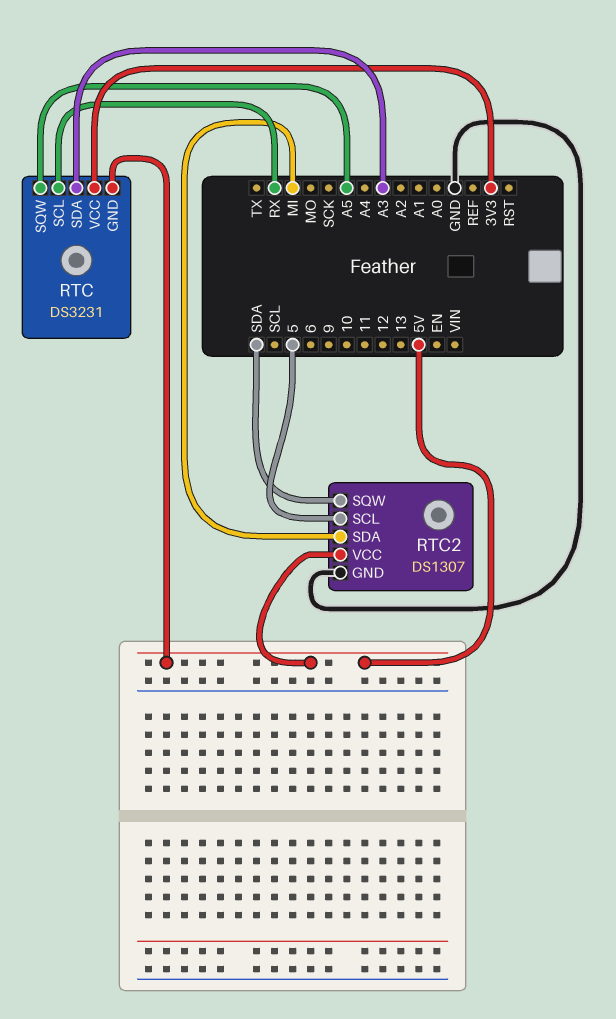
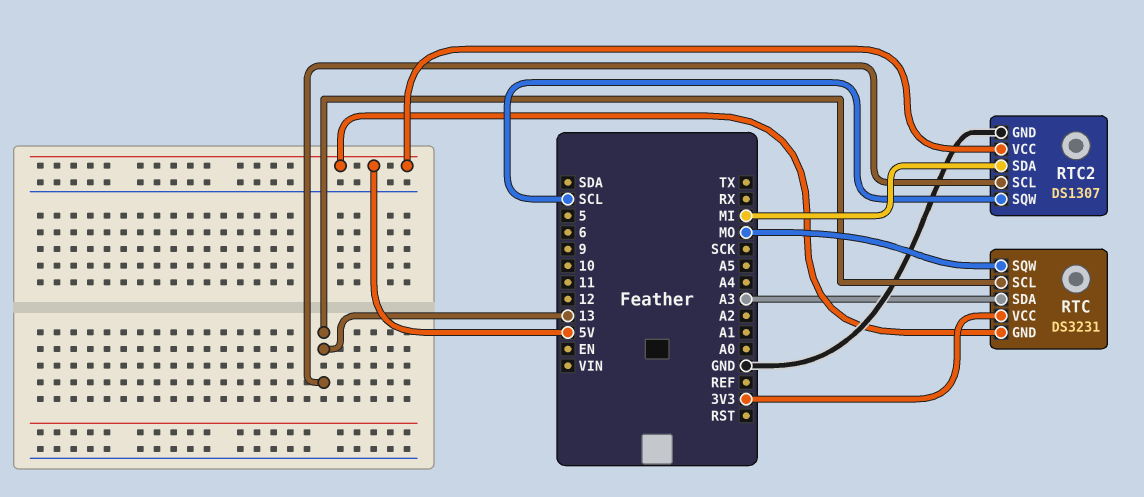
RTC pin SCL: RX -> 13
RTC pin SQW: A5 -> MO
RTC2 pin SCL: 5 -> 13
RTC2 pin SQW: SDA -> SCL

